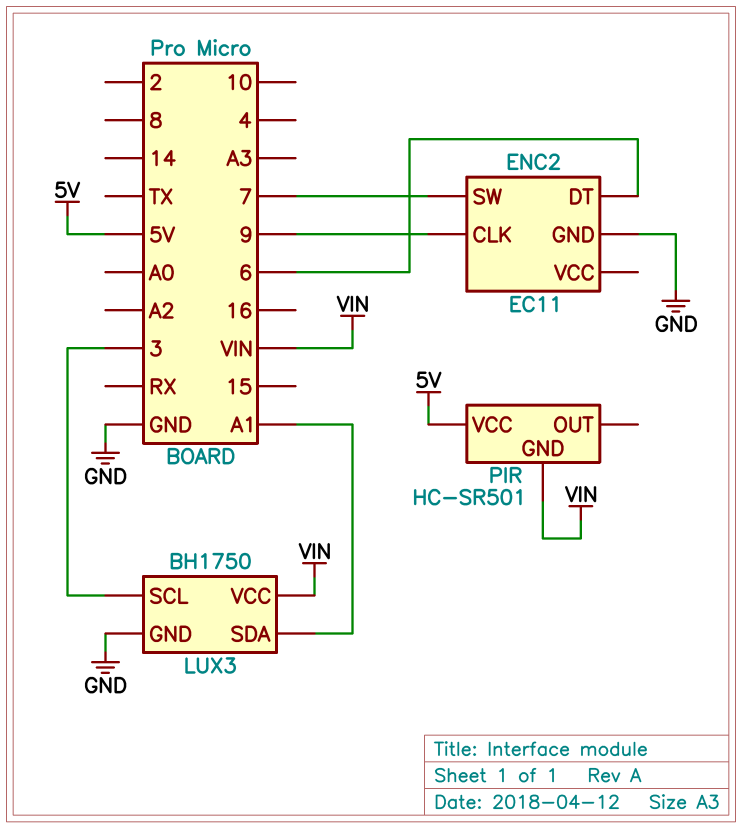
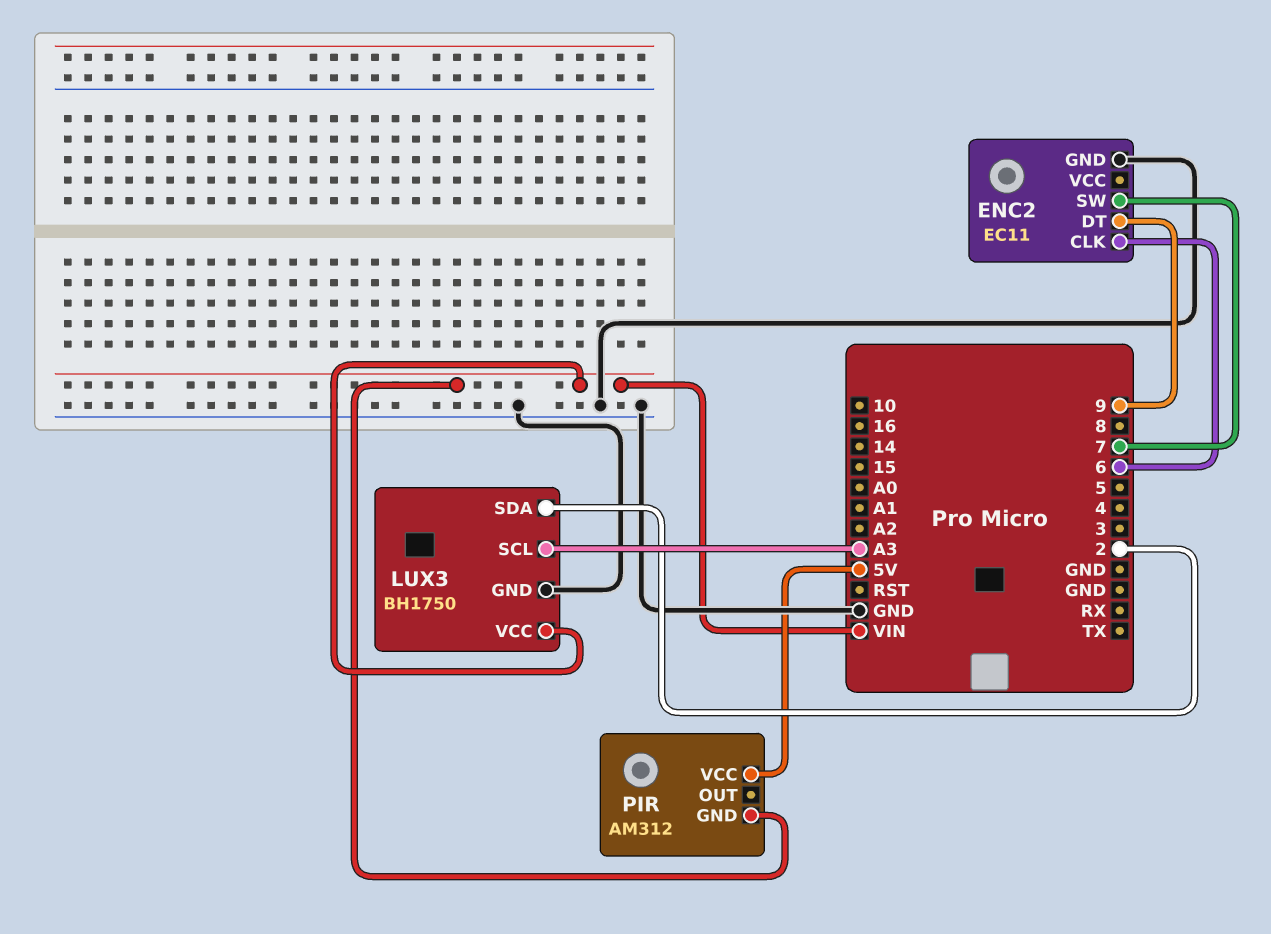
ENC2 pin CLK: 9 -> 6
ENC2 pin DT: 6 -> 9
LUX3 pin SCL: 3 -> A3
LUX3 pin SDA: A1 -> 2
PIR: HC-SR501 -> AM312

